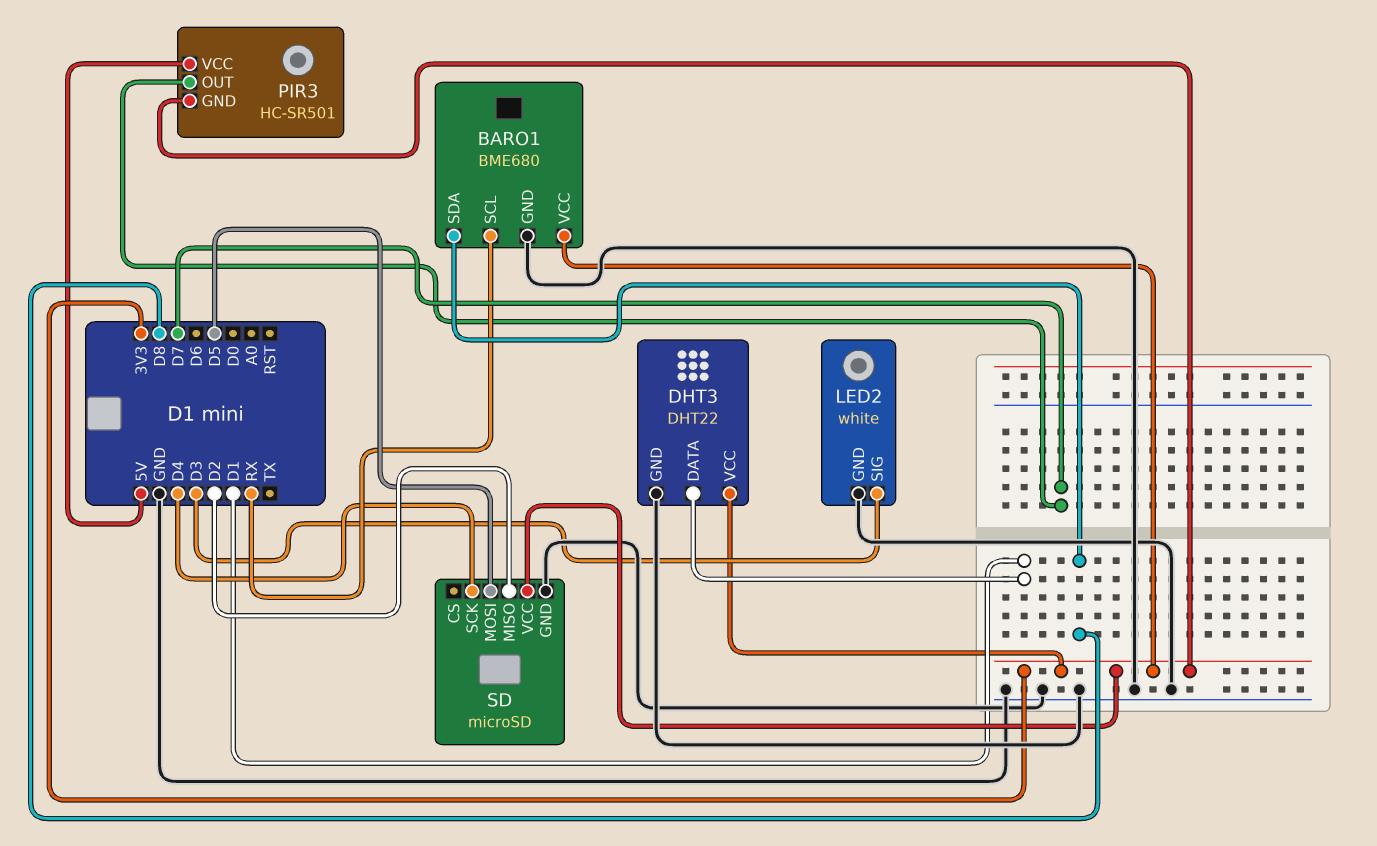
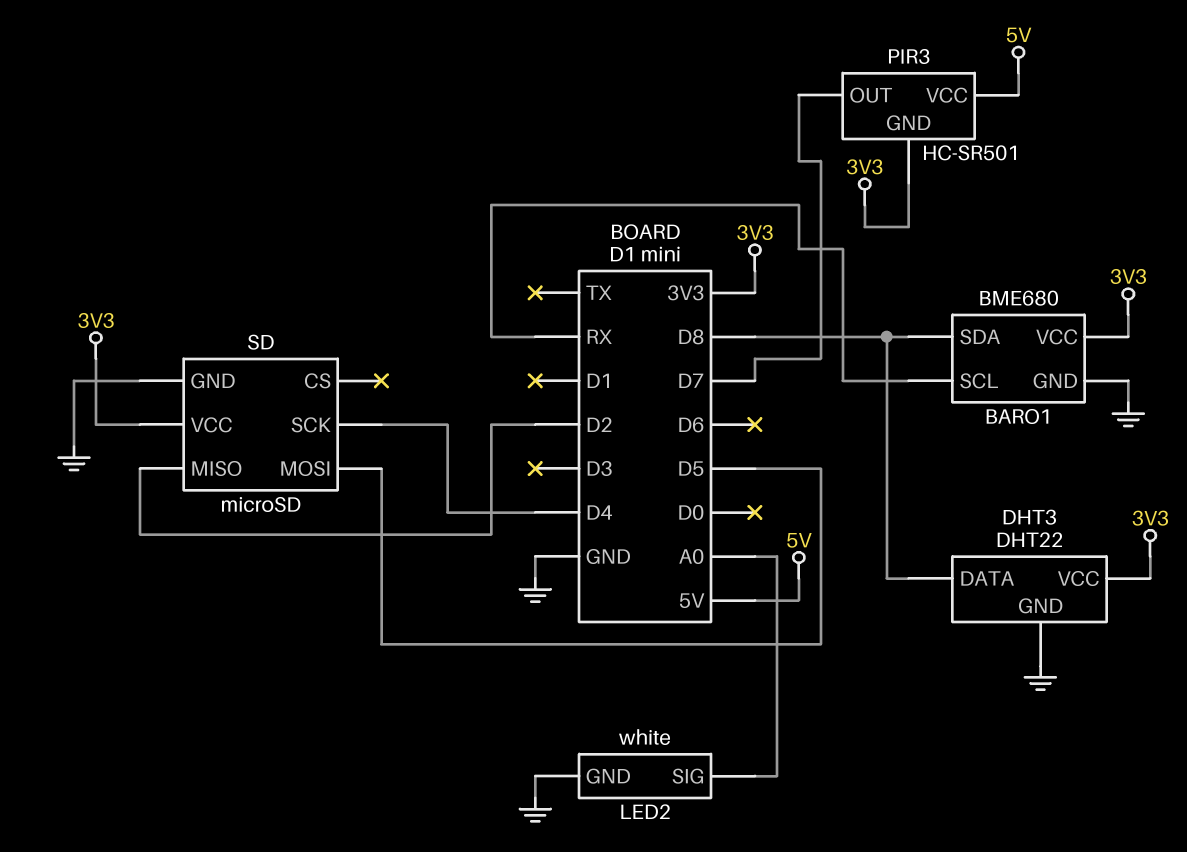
DHT3 pin DATA: D1 -> D8
LED2 pin SIG: D3 -> A0

